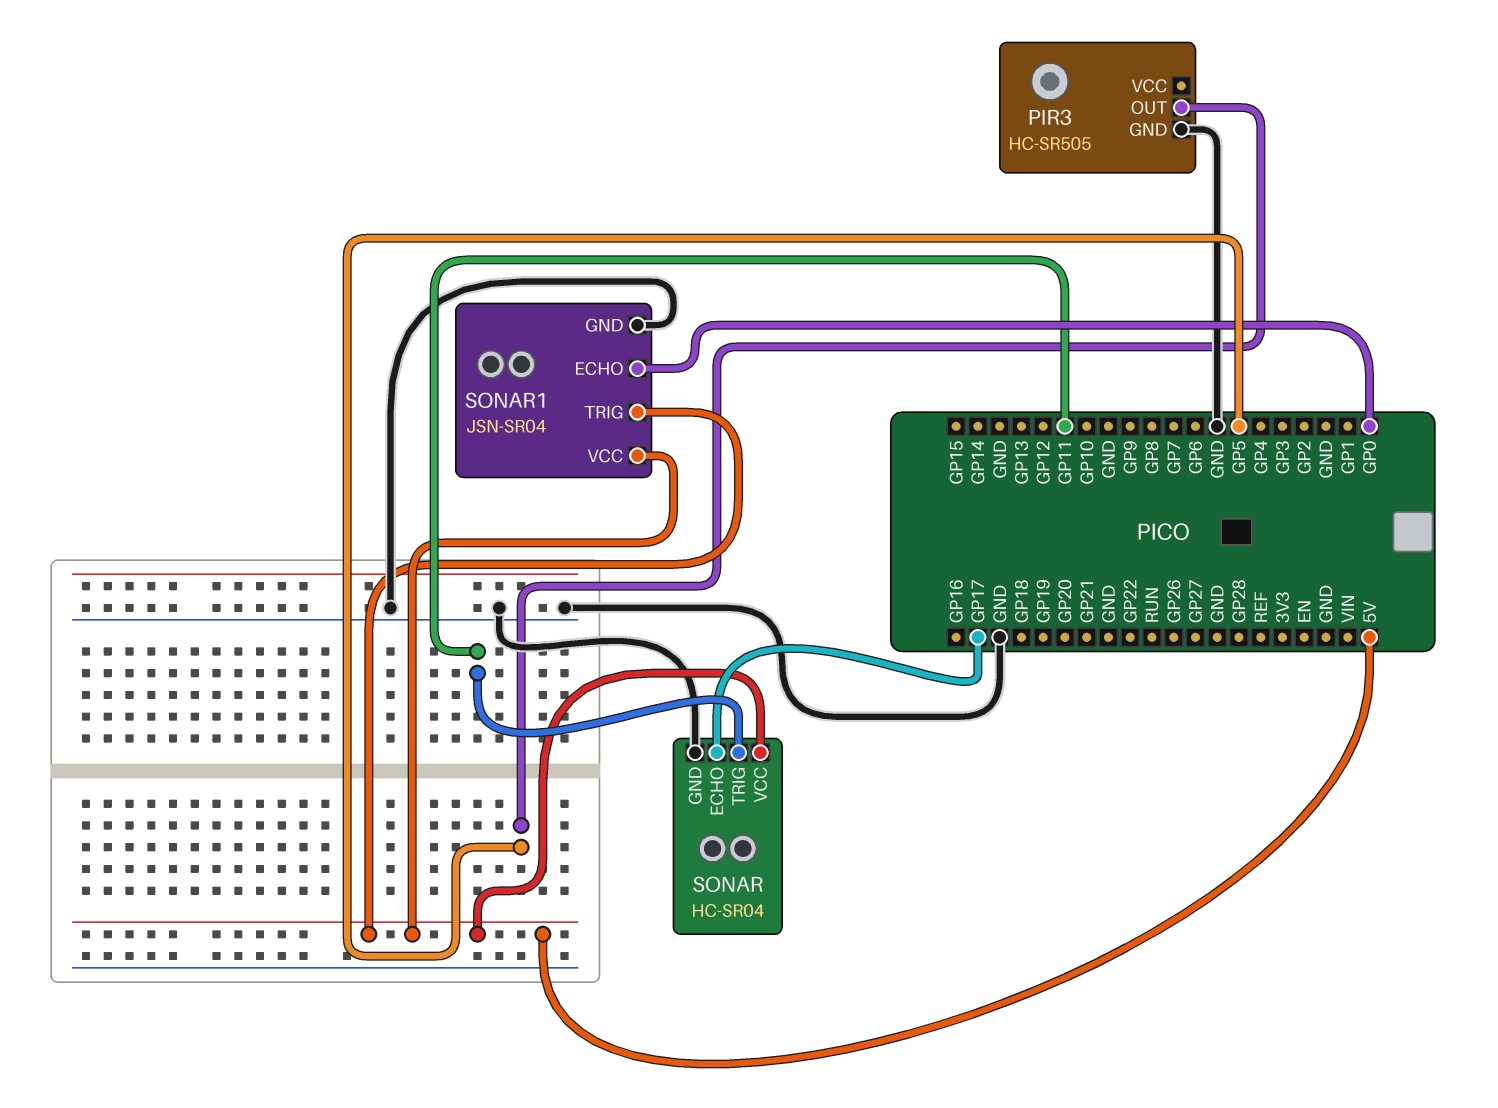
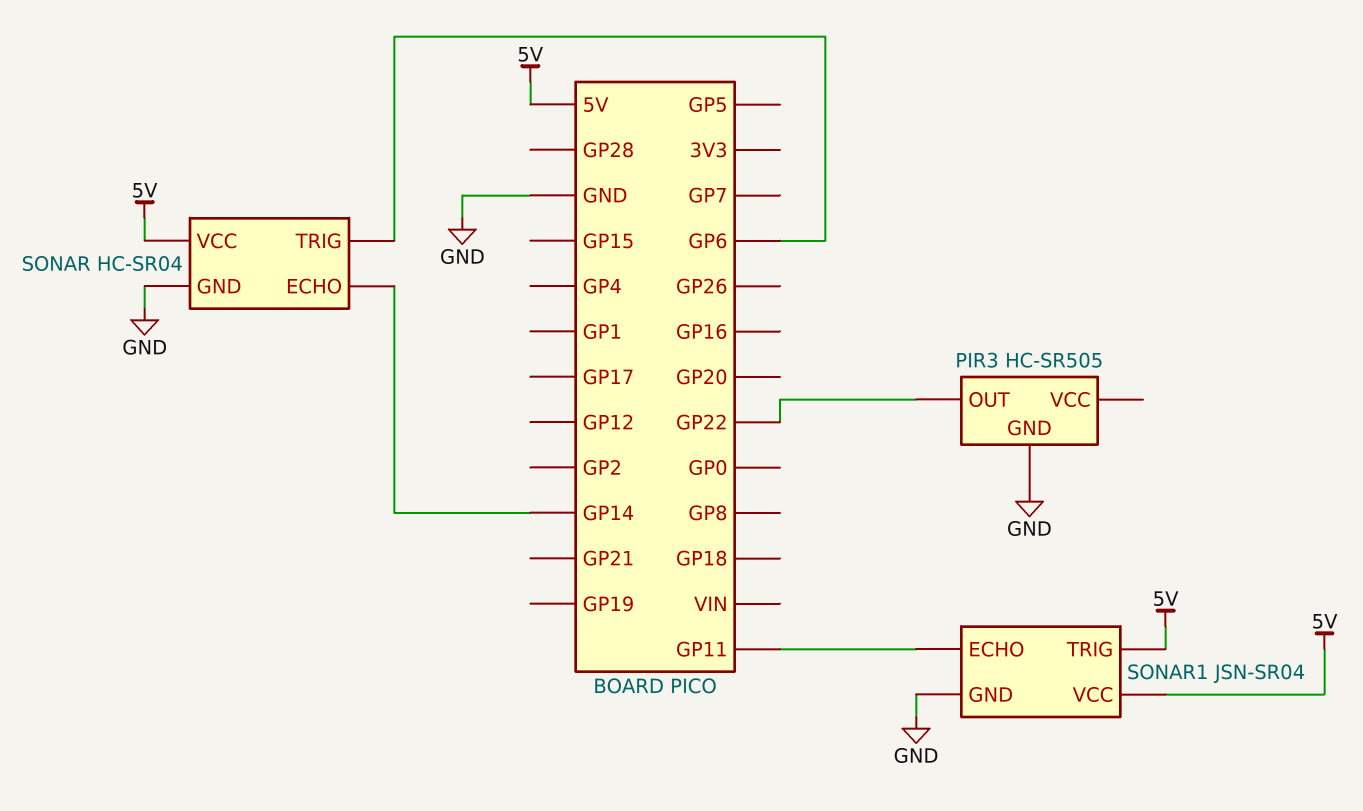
PIR3 pin OUT: GP5 -> GP22
SONAR pin ECHO: GP17 -> GP14
SONAR pin TRIG: GP11 -> GP6
SONAR1 pin ECHO: GP0 -> GP11

